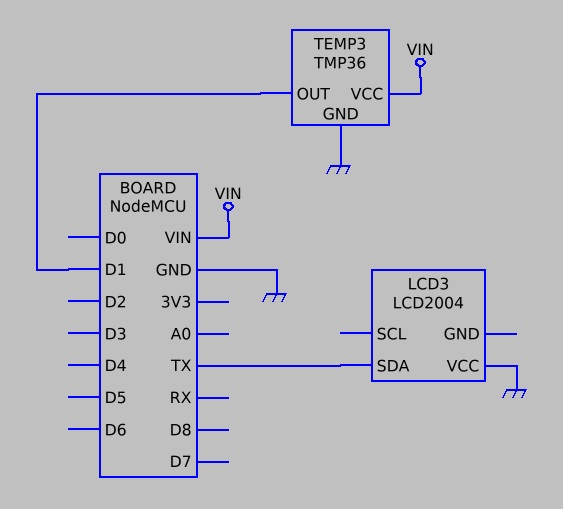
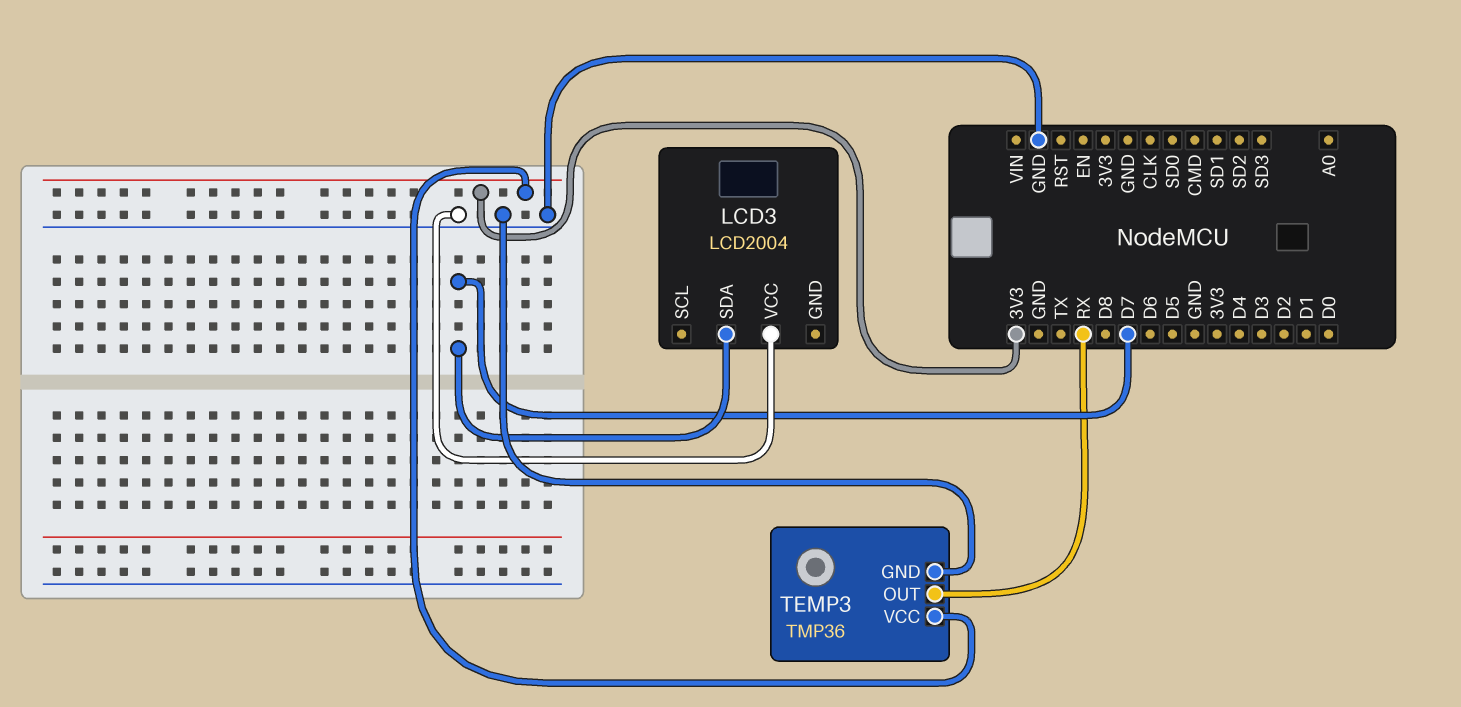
LCD3 pin SDA: TX -> D7
TEMP3 pin OUT: D1 -> RX
TEMP3 pin VCC: VIN -> 3V3

